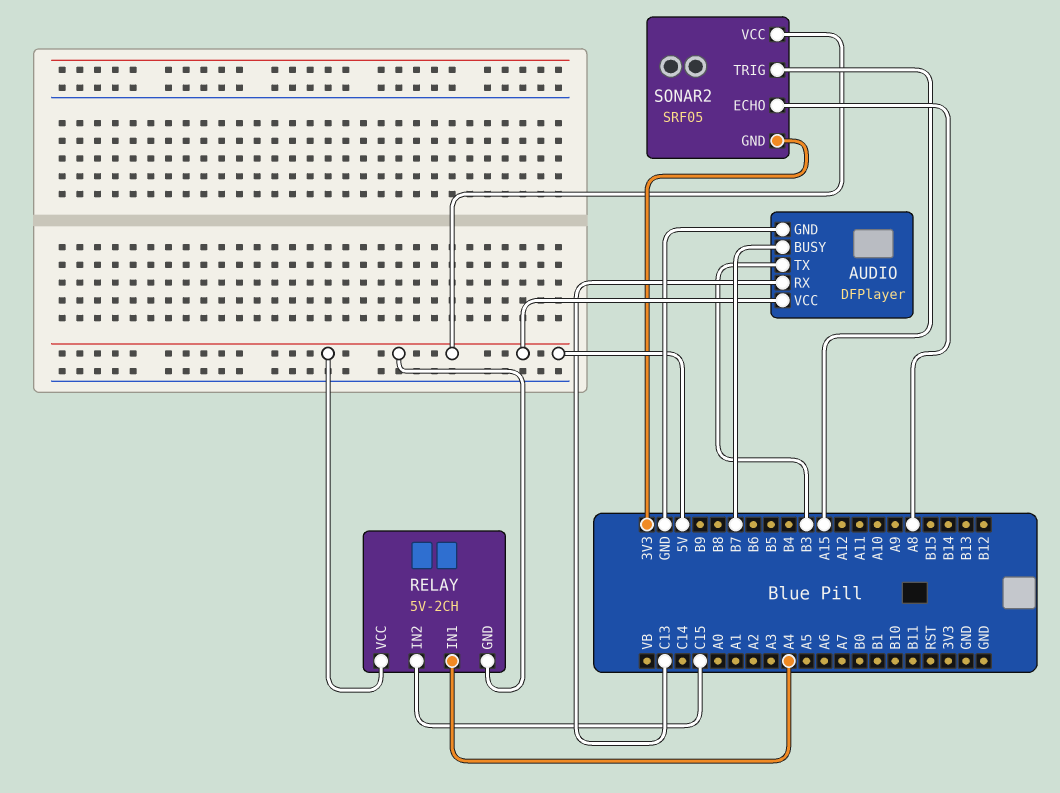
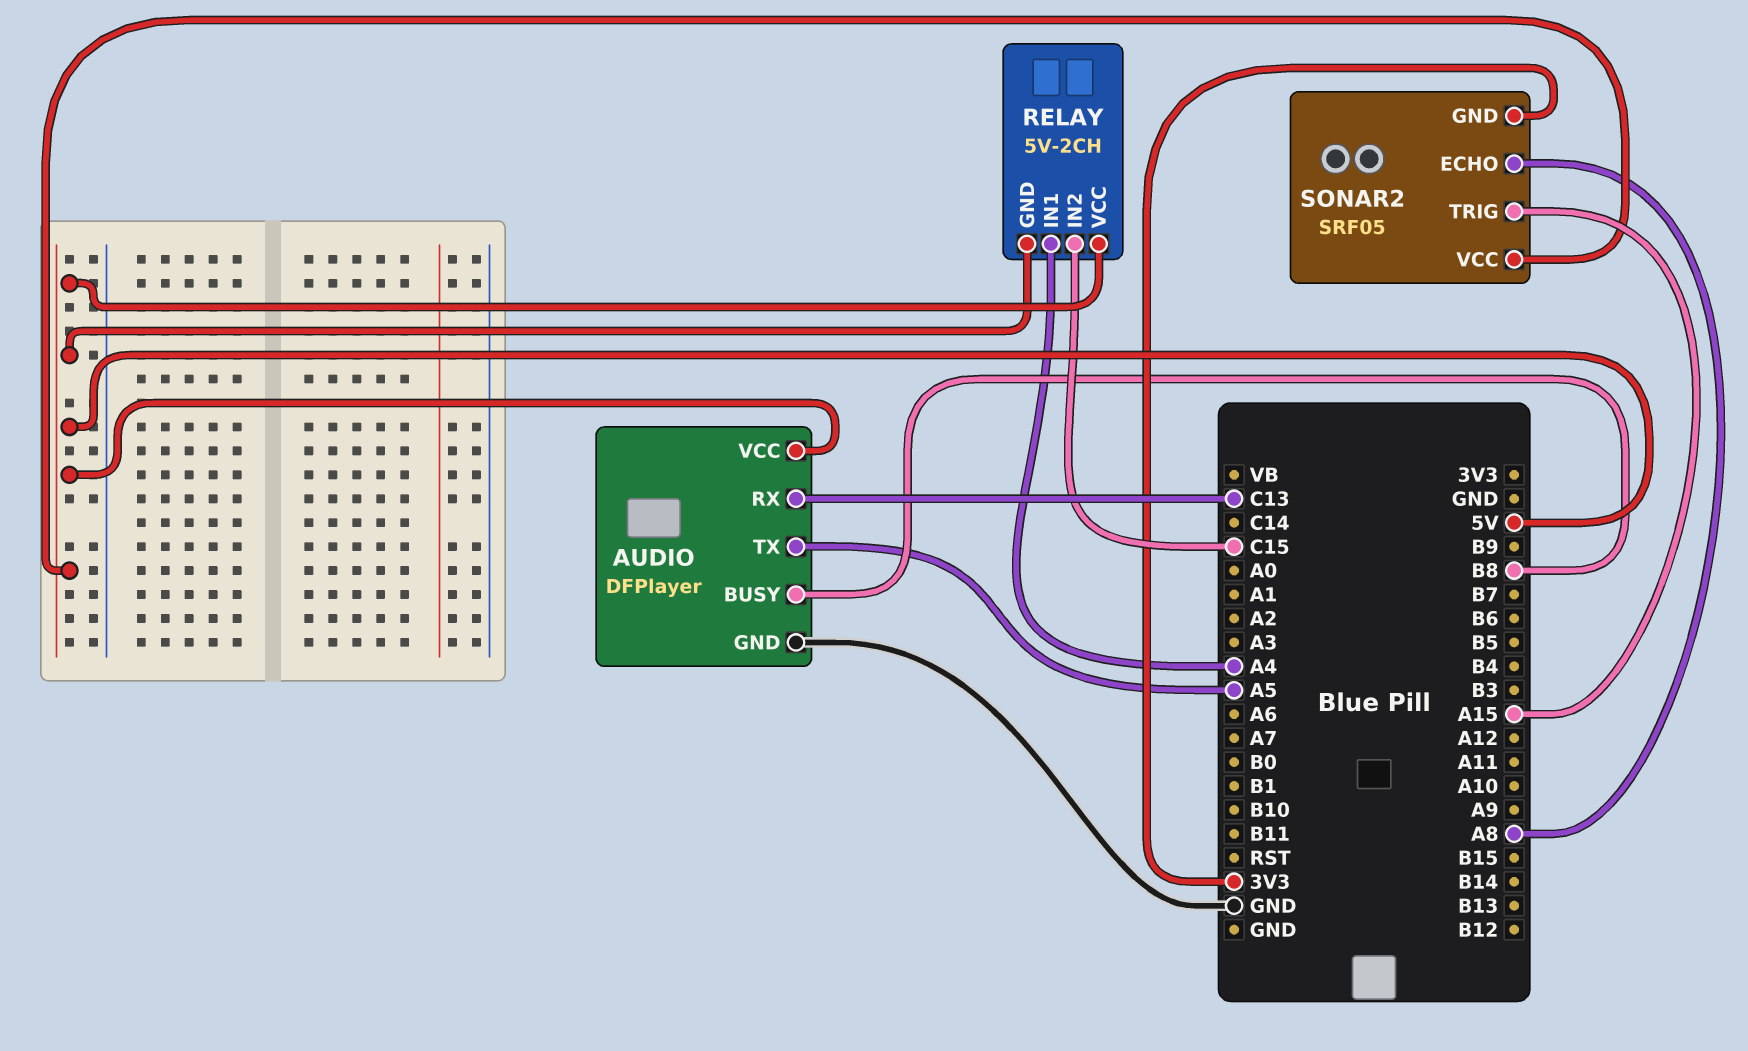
AUDIO pin BUSY: B7 -> B8
AUDIO pin TX: B3 -> A5

